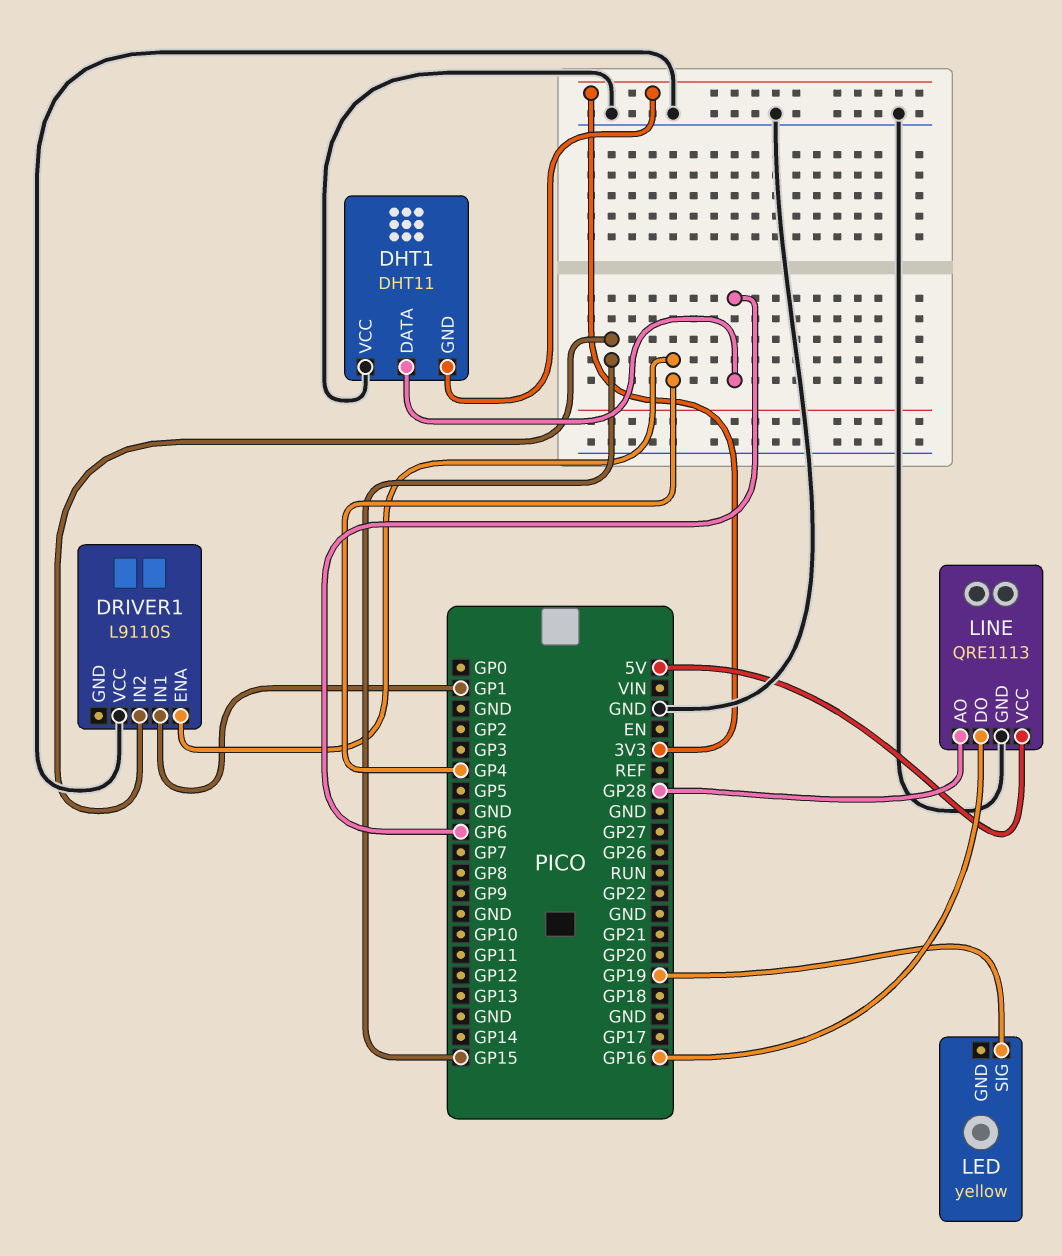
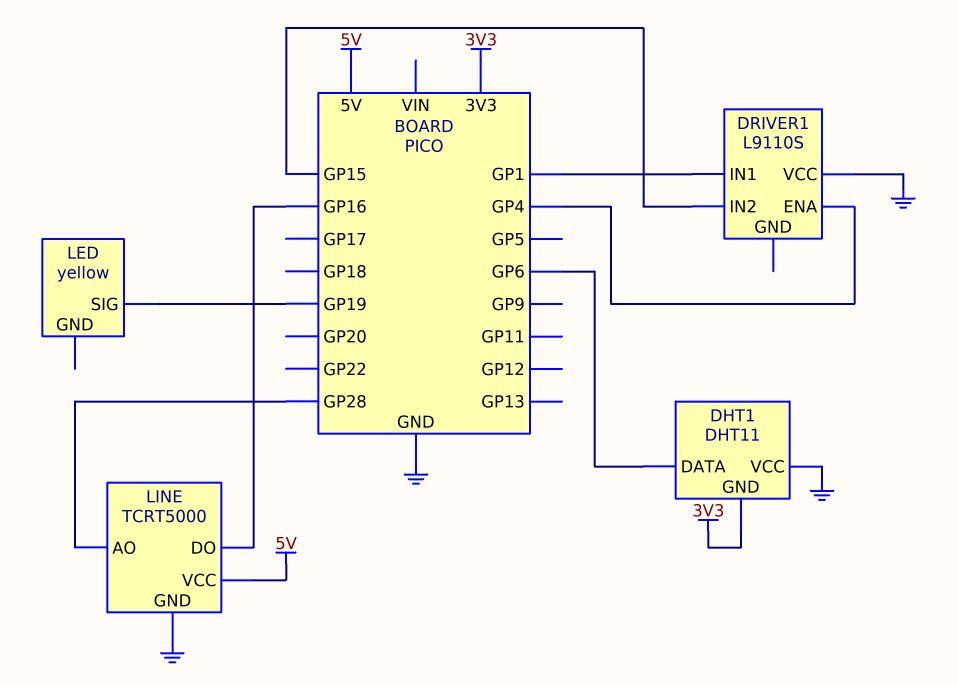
LINE: QRE1113 -> TCRT5000

